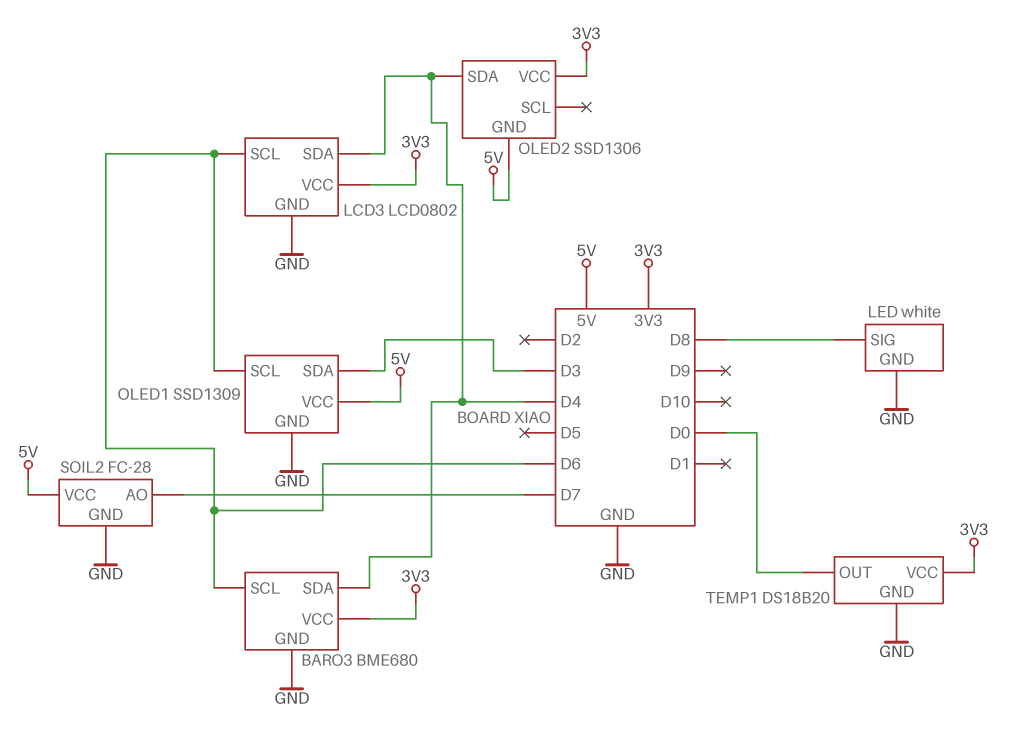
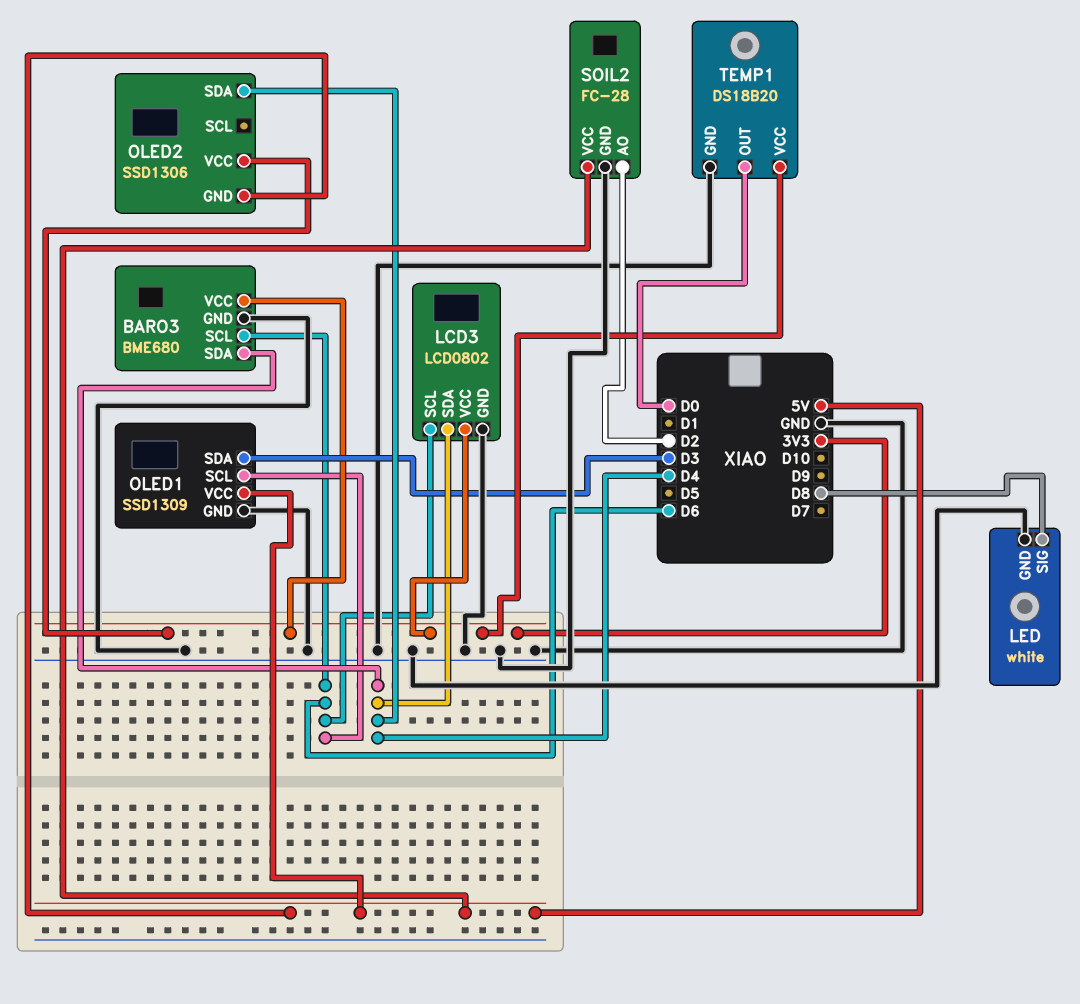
SOIL2 pin AO: D7 -> D2

